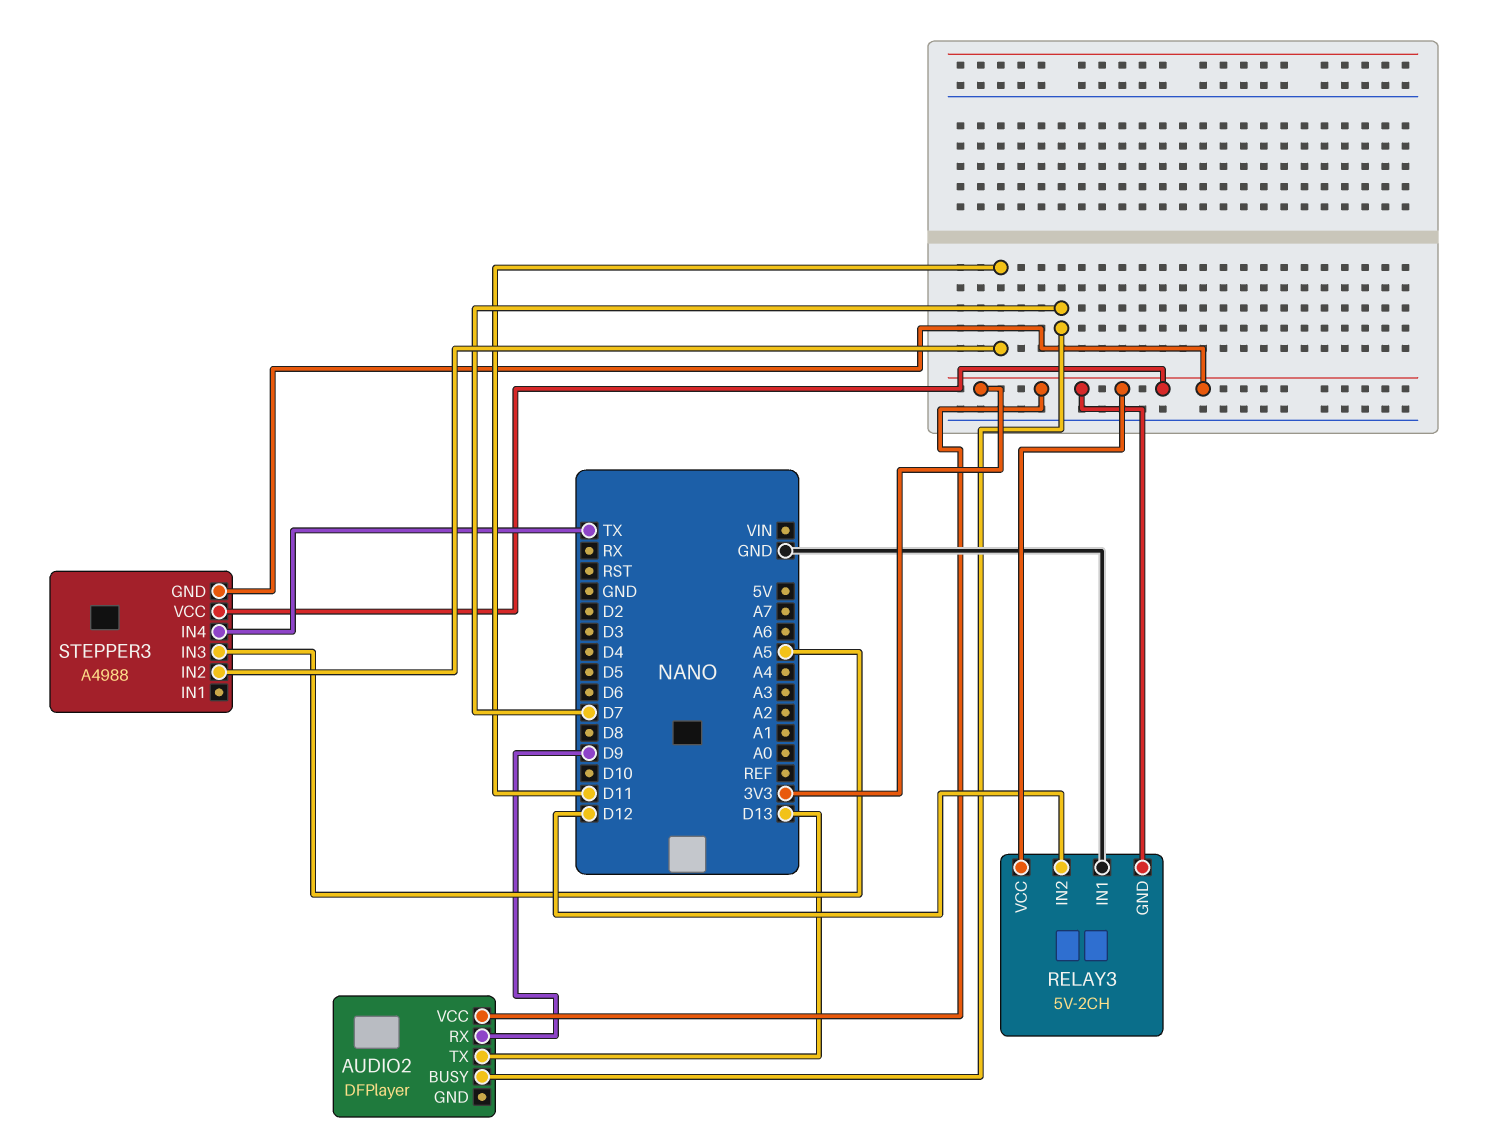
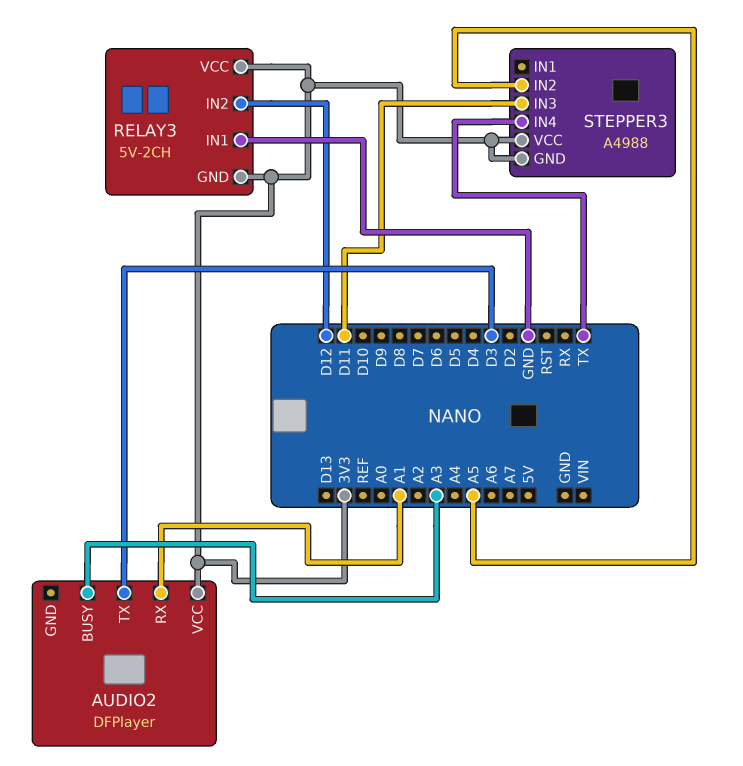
AUDIO2 pin BUSY: D7 -> A3
AUDIO2 pin RX: D9 -> A1
AUDIO2 pin TX: D13 -> D3
STEPPER3 pin IN2: D11 -> A5
STEPPER3 pin IN3: A5 -> D11

